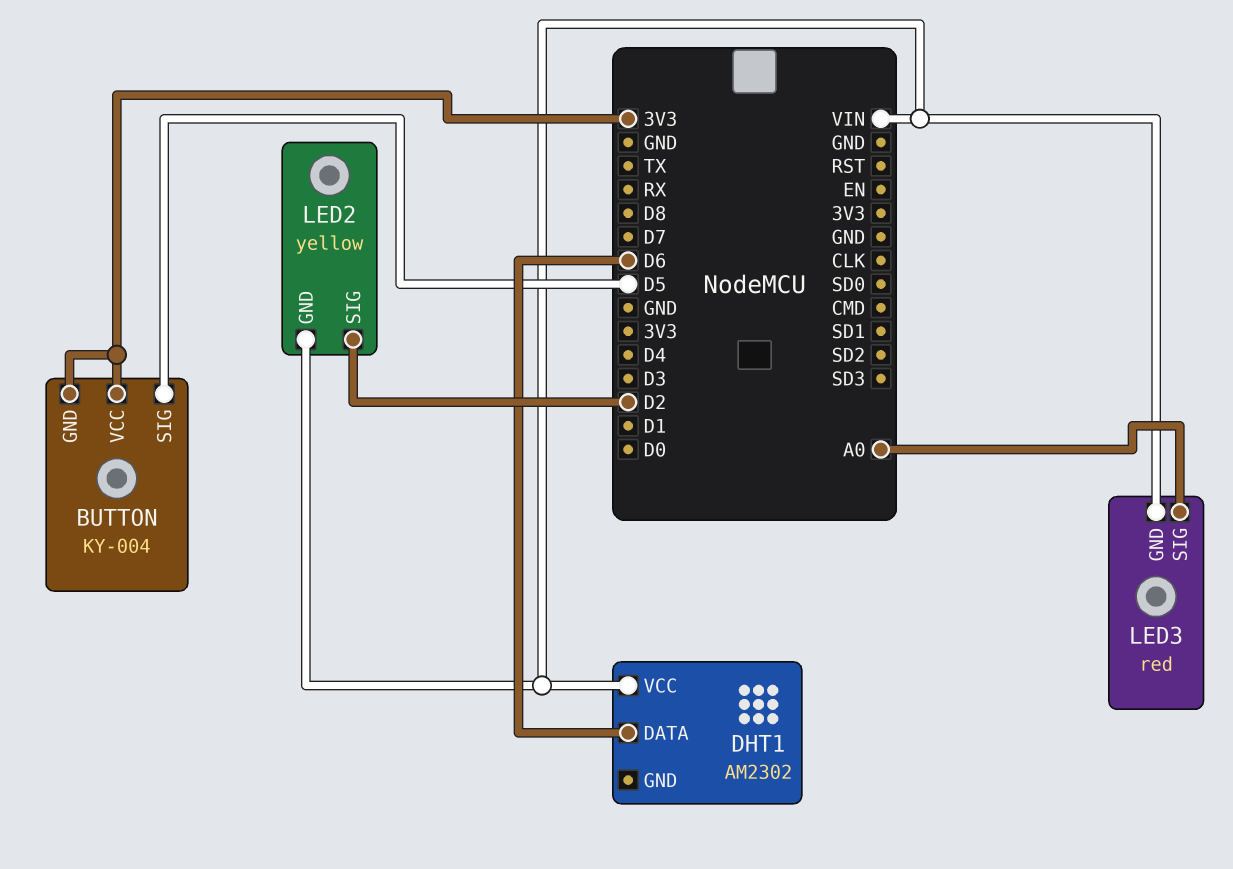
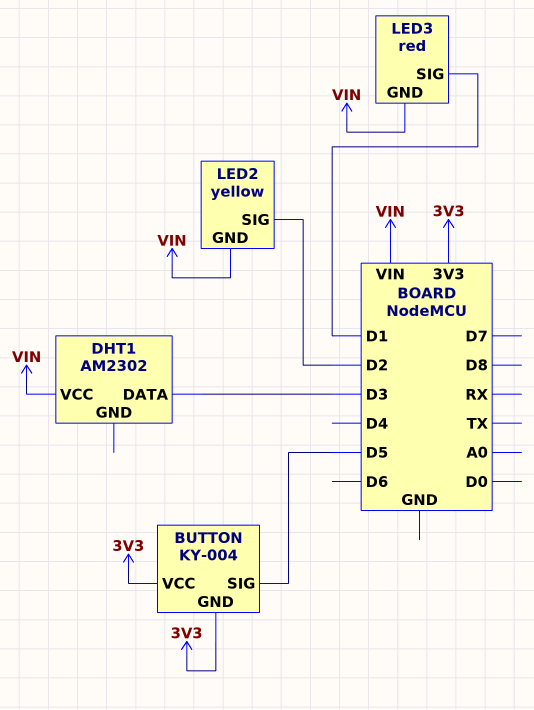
DHT1 pin DATA: D6 -> D3
LED3 pin SIG: A0 -> D1

